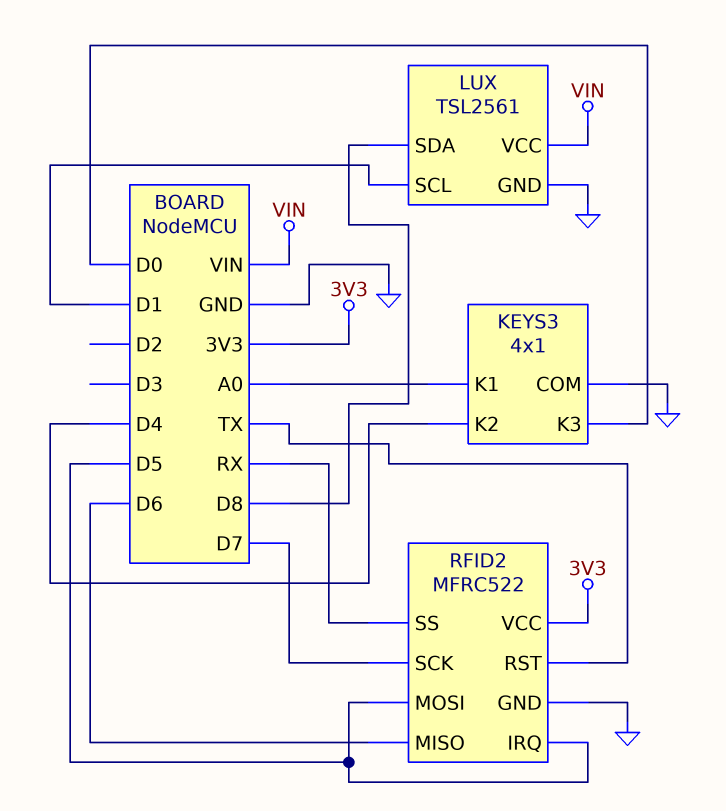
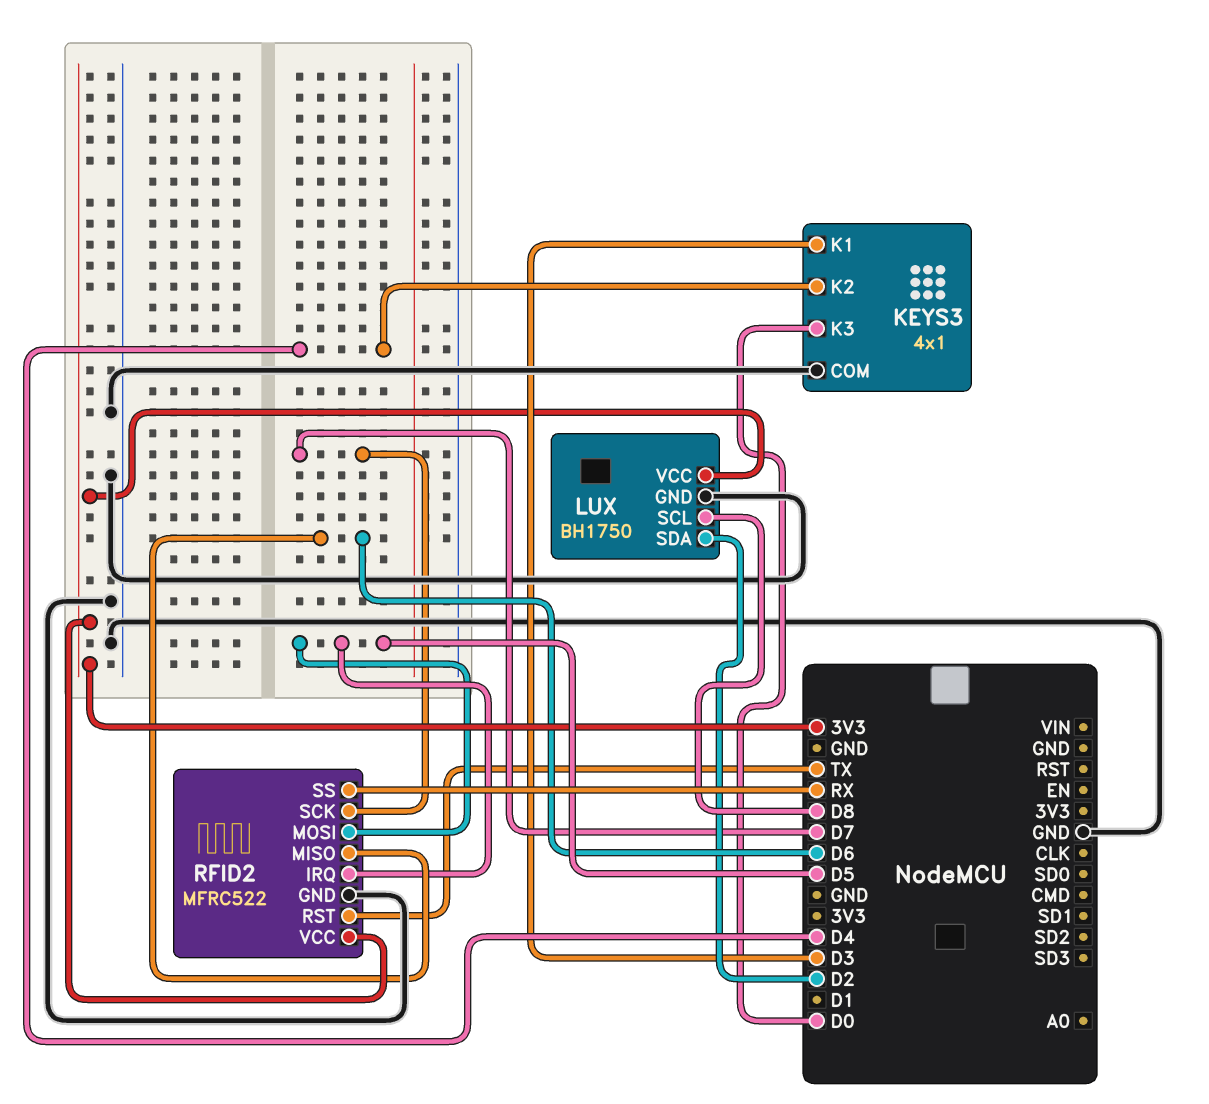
KEYS3 pin K1: A0 -> D3
LUX: TSL2561 -> BH1750
LUX pin SCL: D1 -> D8
LUX pin SDA: D8 -> D2
LUX pin VCC: VIN -> 3V3

